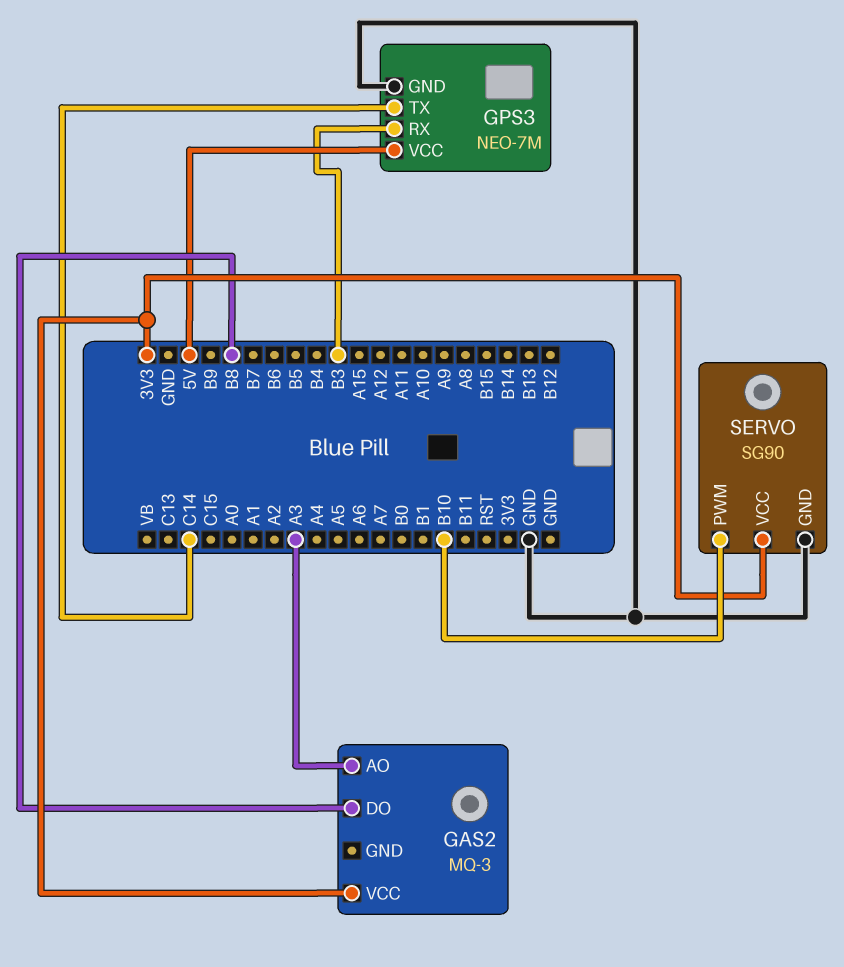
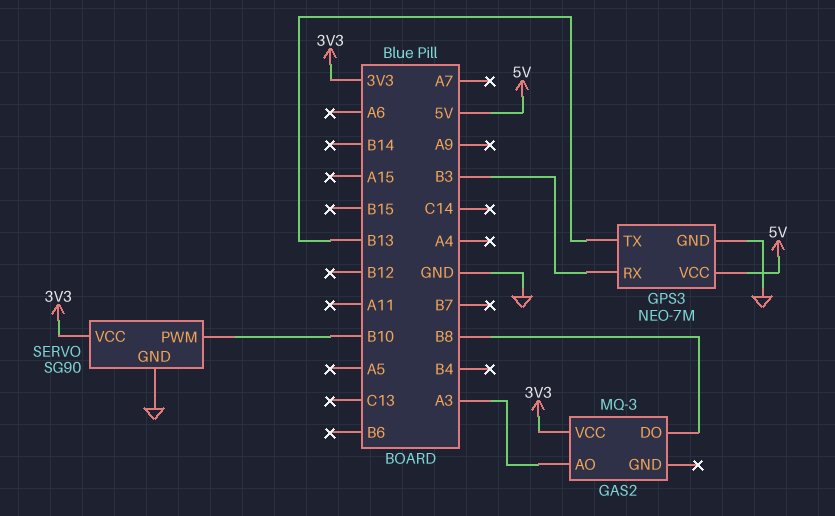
GPS3 pin TX: C14 -> B13

